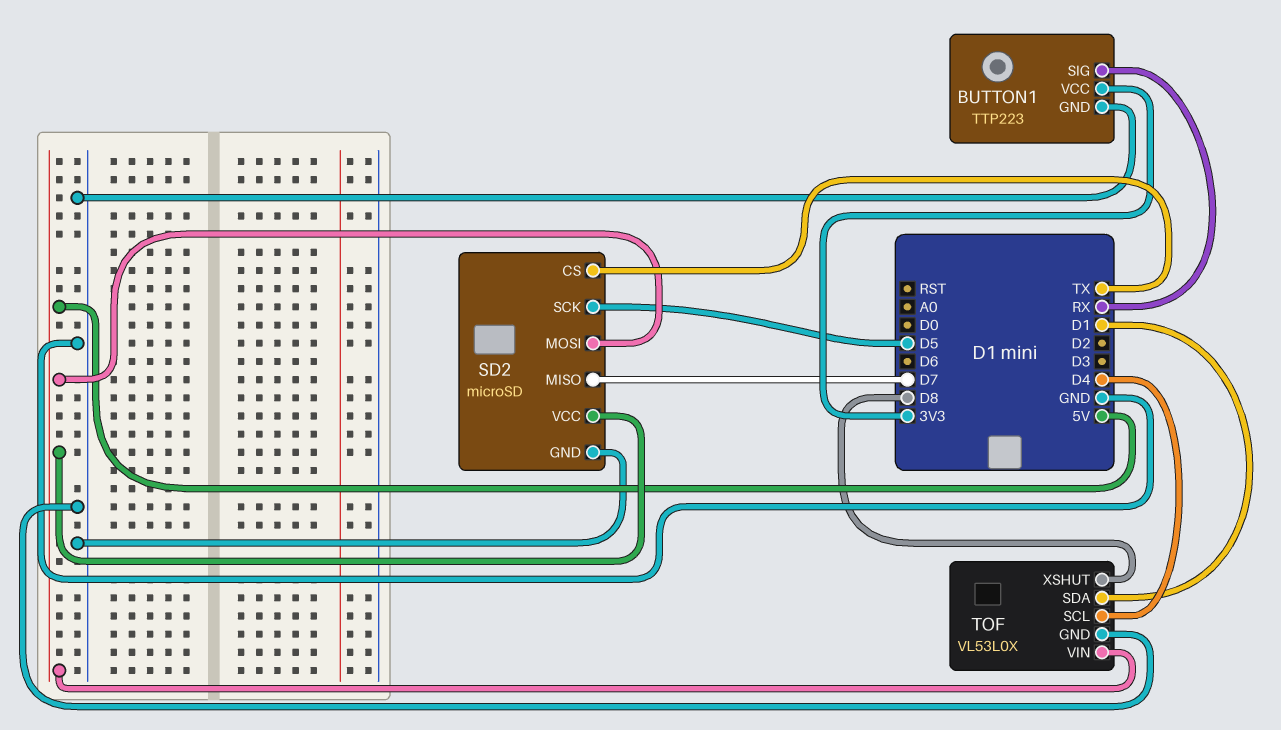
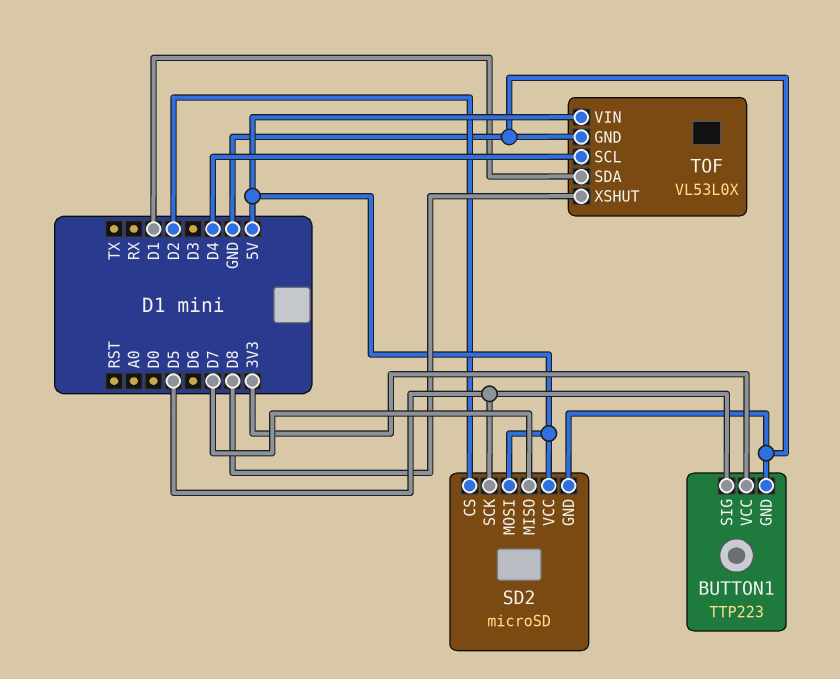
BUTTON1 pin SIG: RX -> D5
SD2 pin CS: TX -> D2

